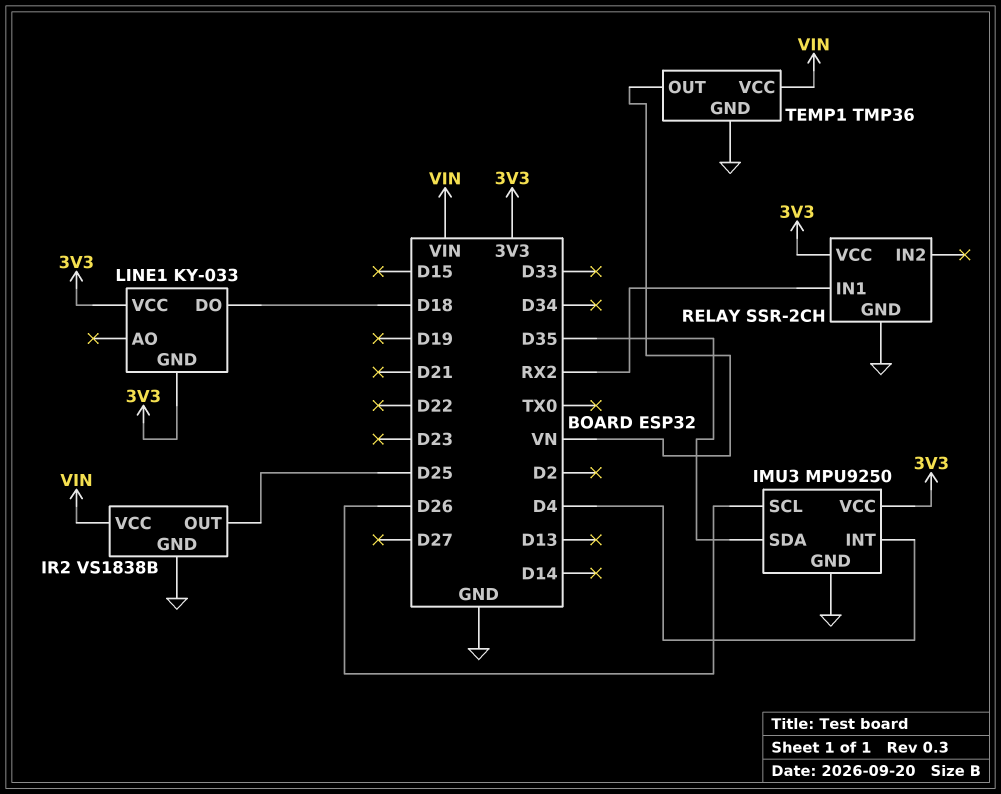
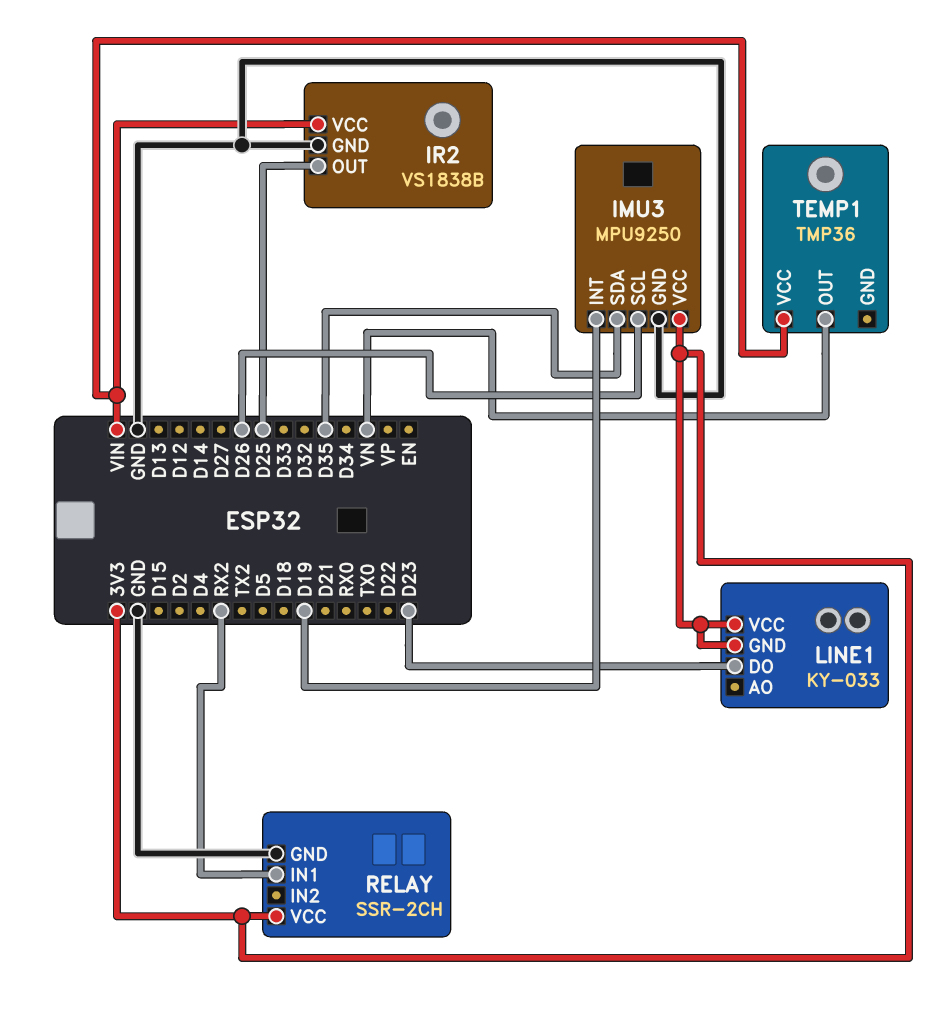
IMU3 pin INT: D4 -> D19
LINE1 pin DO: D18 -> D23
TEMP1 pin GND: GND -> none

